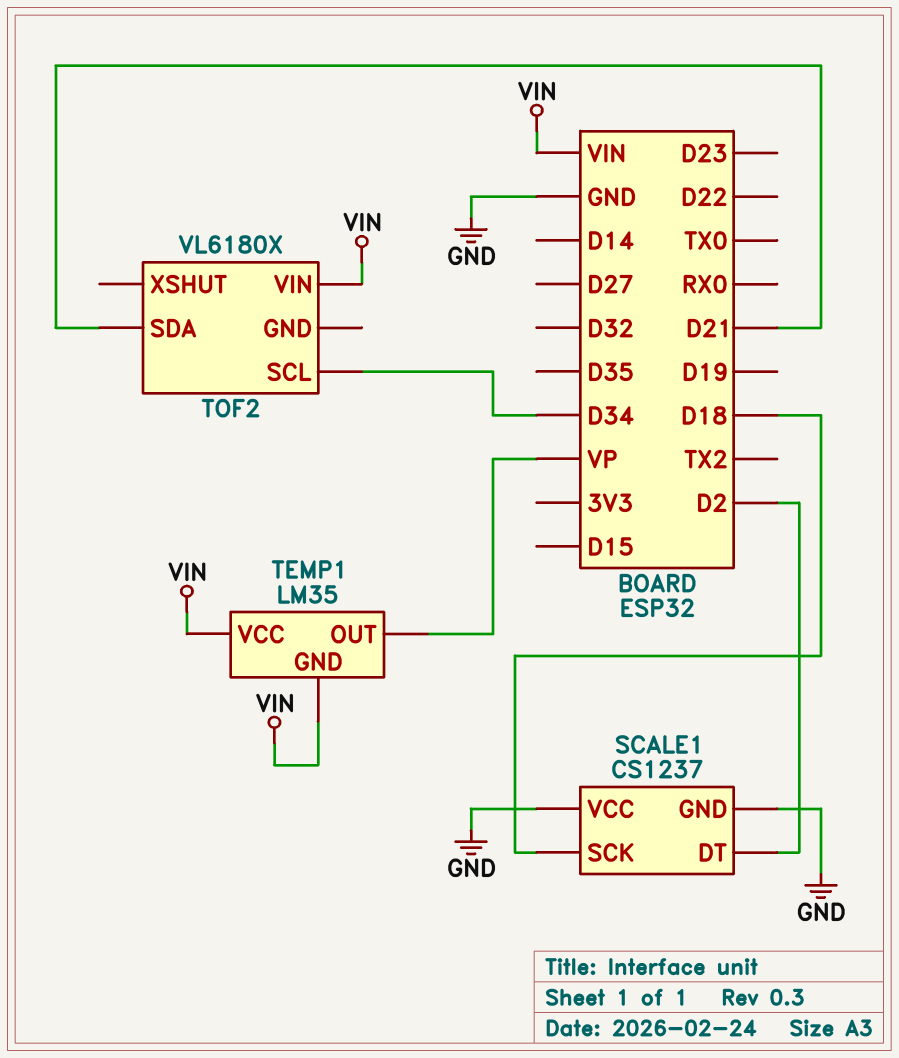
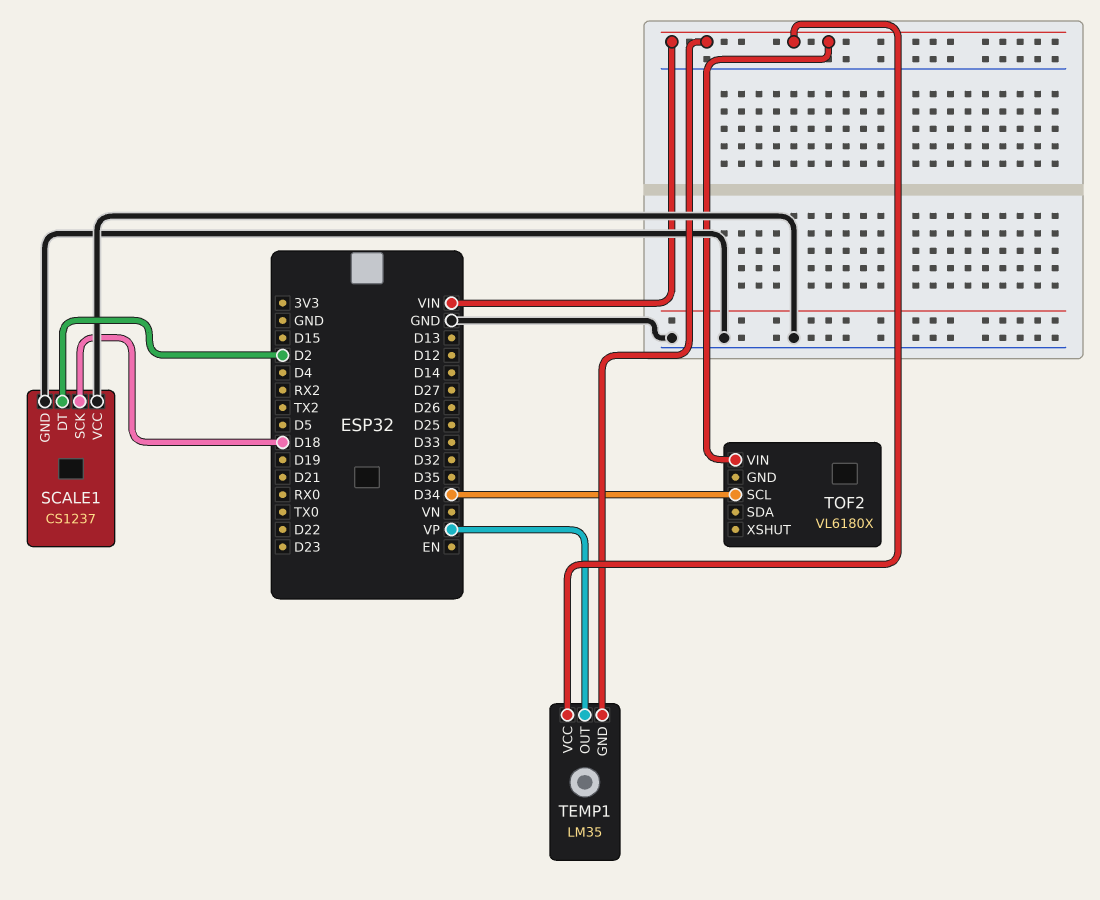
TOF2 pin SDA: D21 -> none

